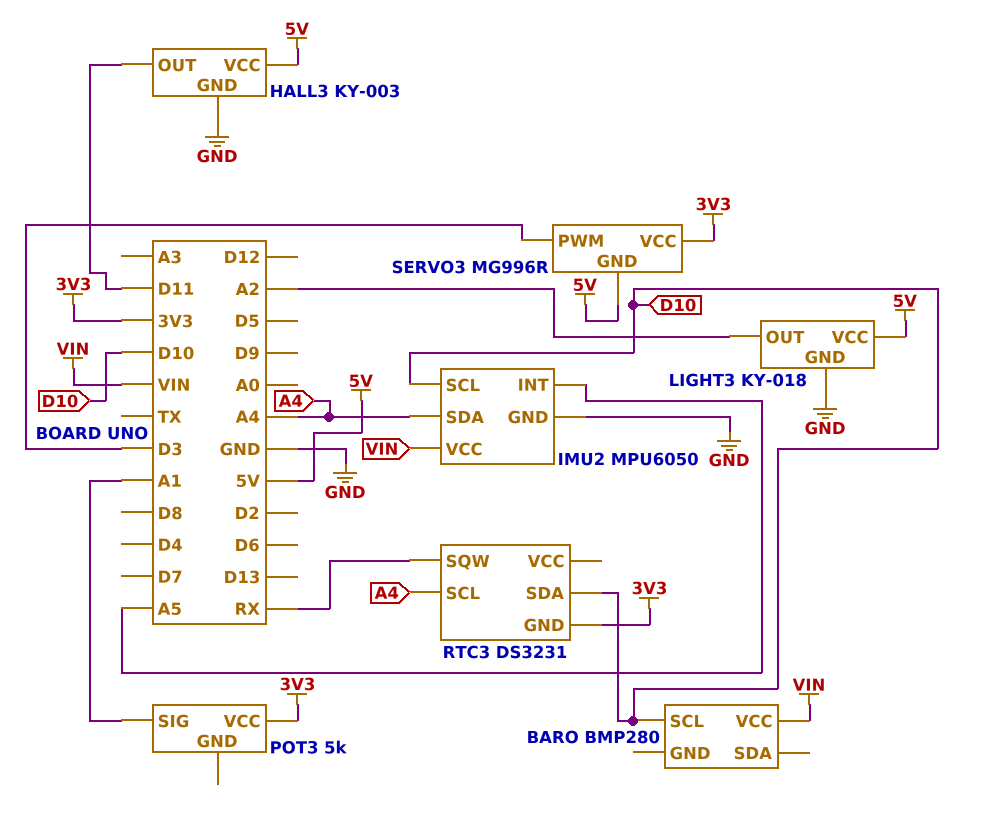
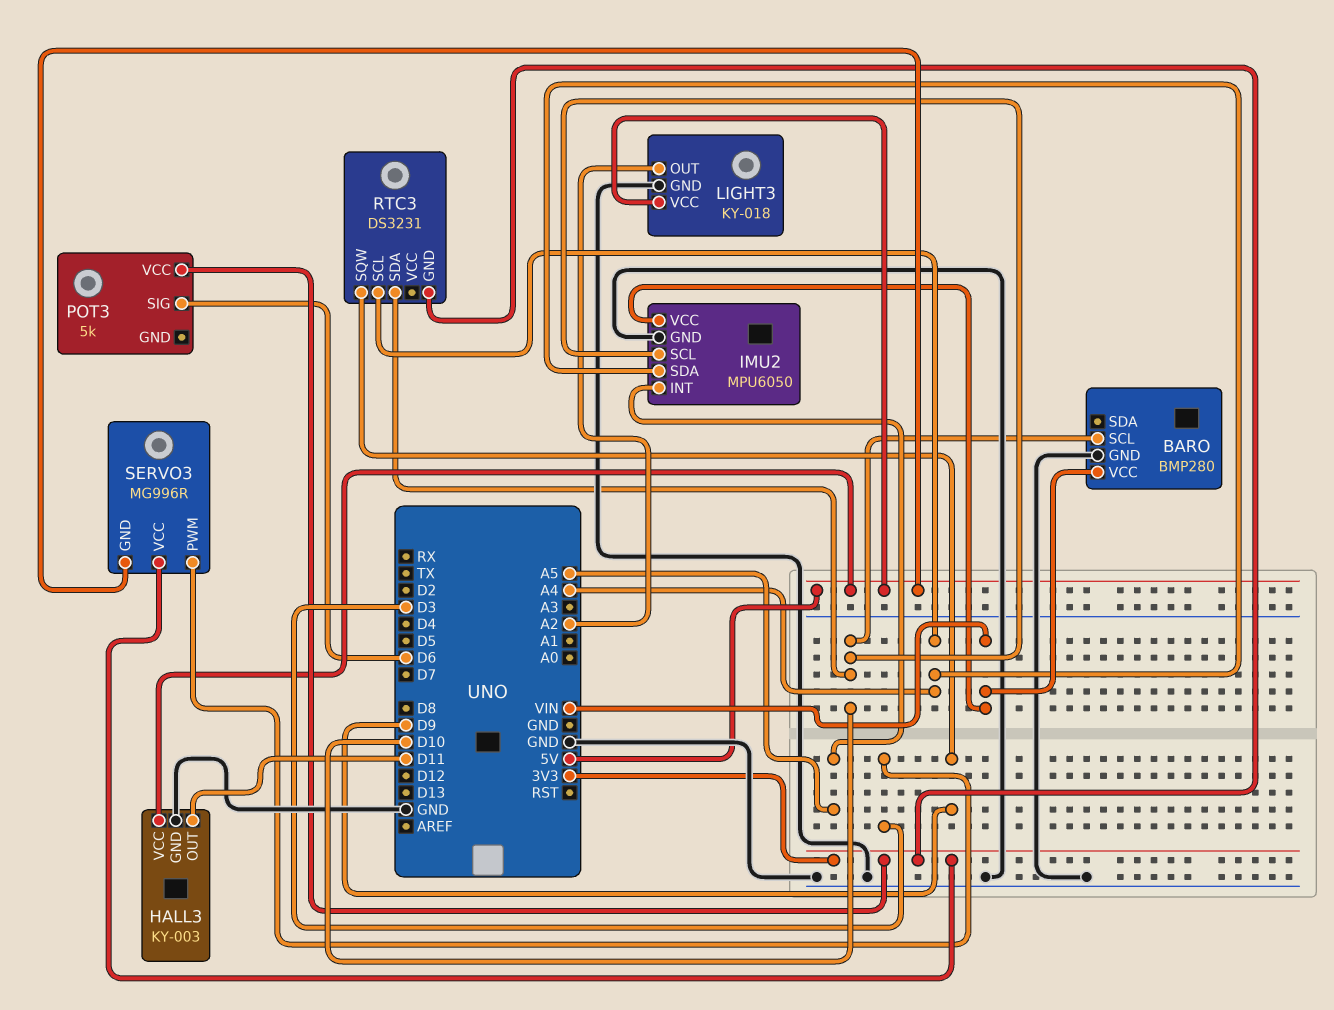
BARO pin GND: none -> GND
POT3 pin SIG: A1 -> D6
RTC3 pin SQW: RX -> D9

